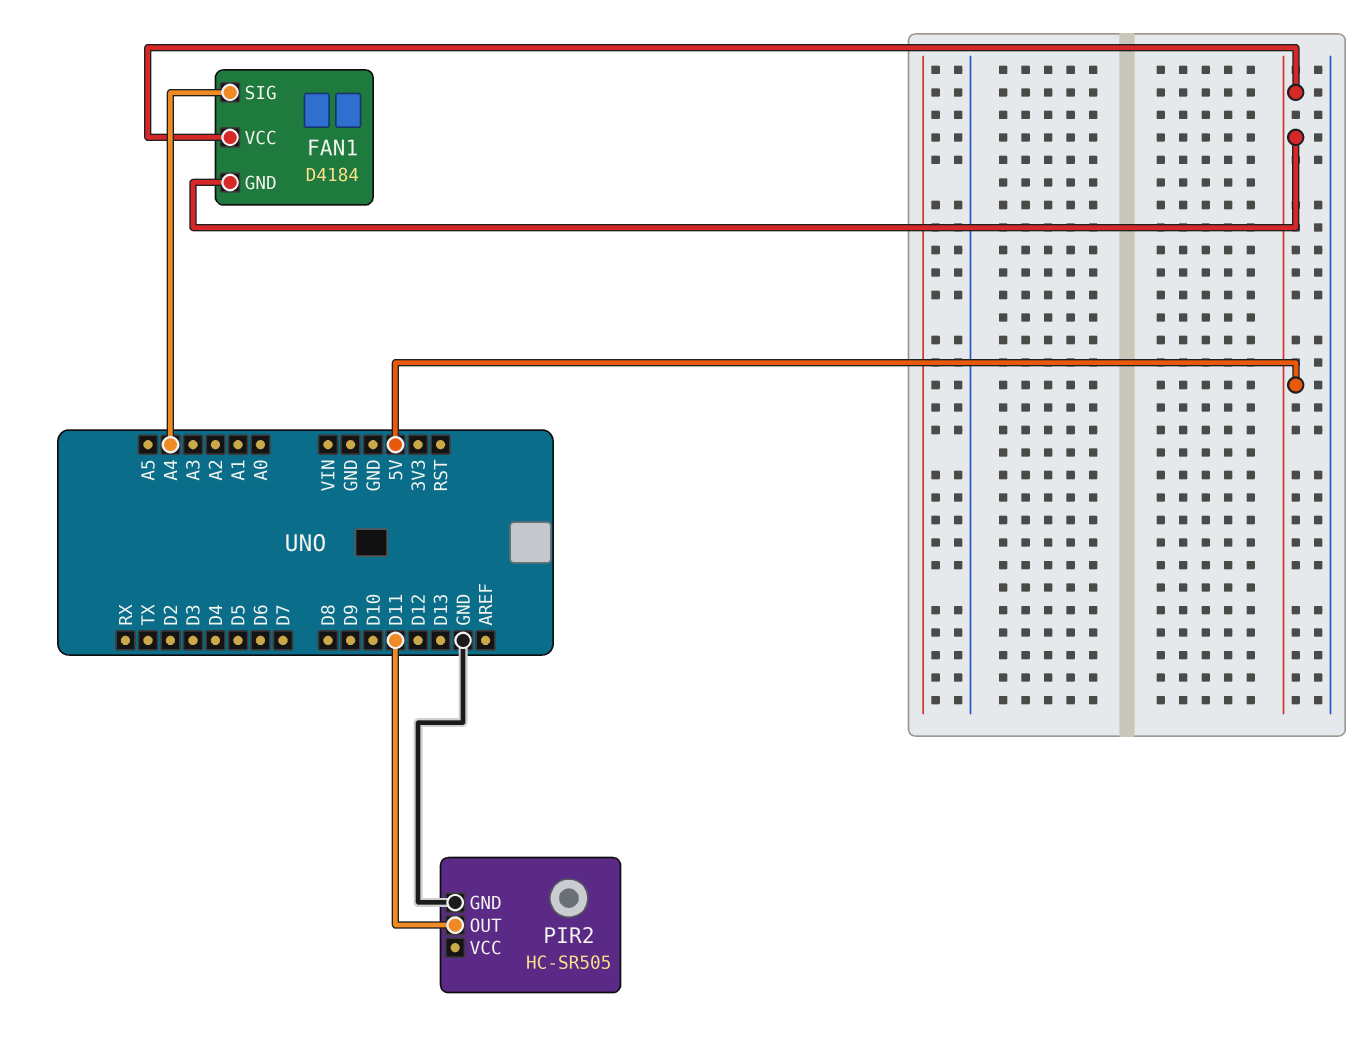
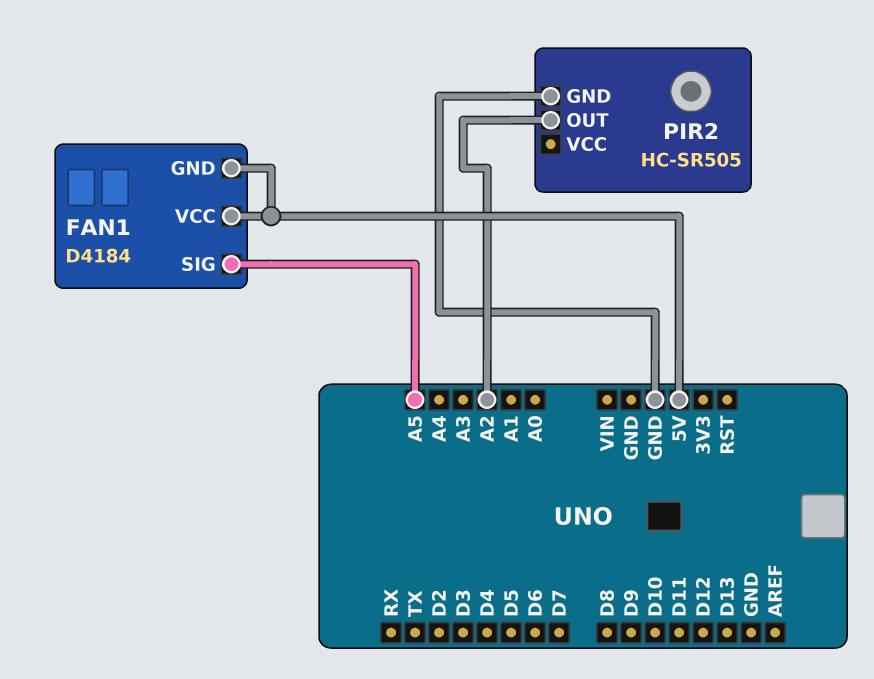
FAN1 pin SIG: A4 -> A5
PIR2 pin OUT: D11 -> A2

